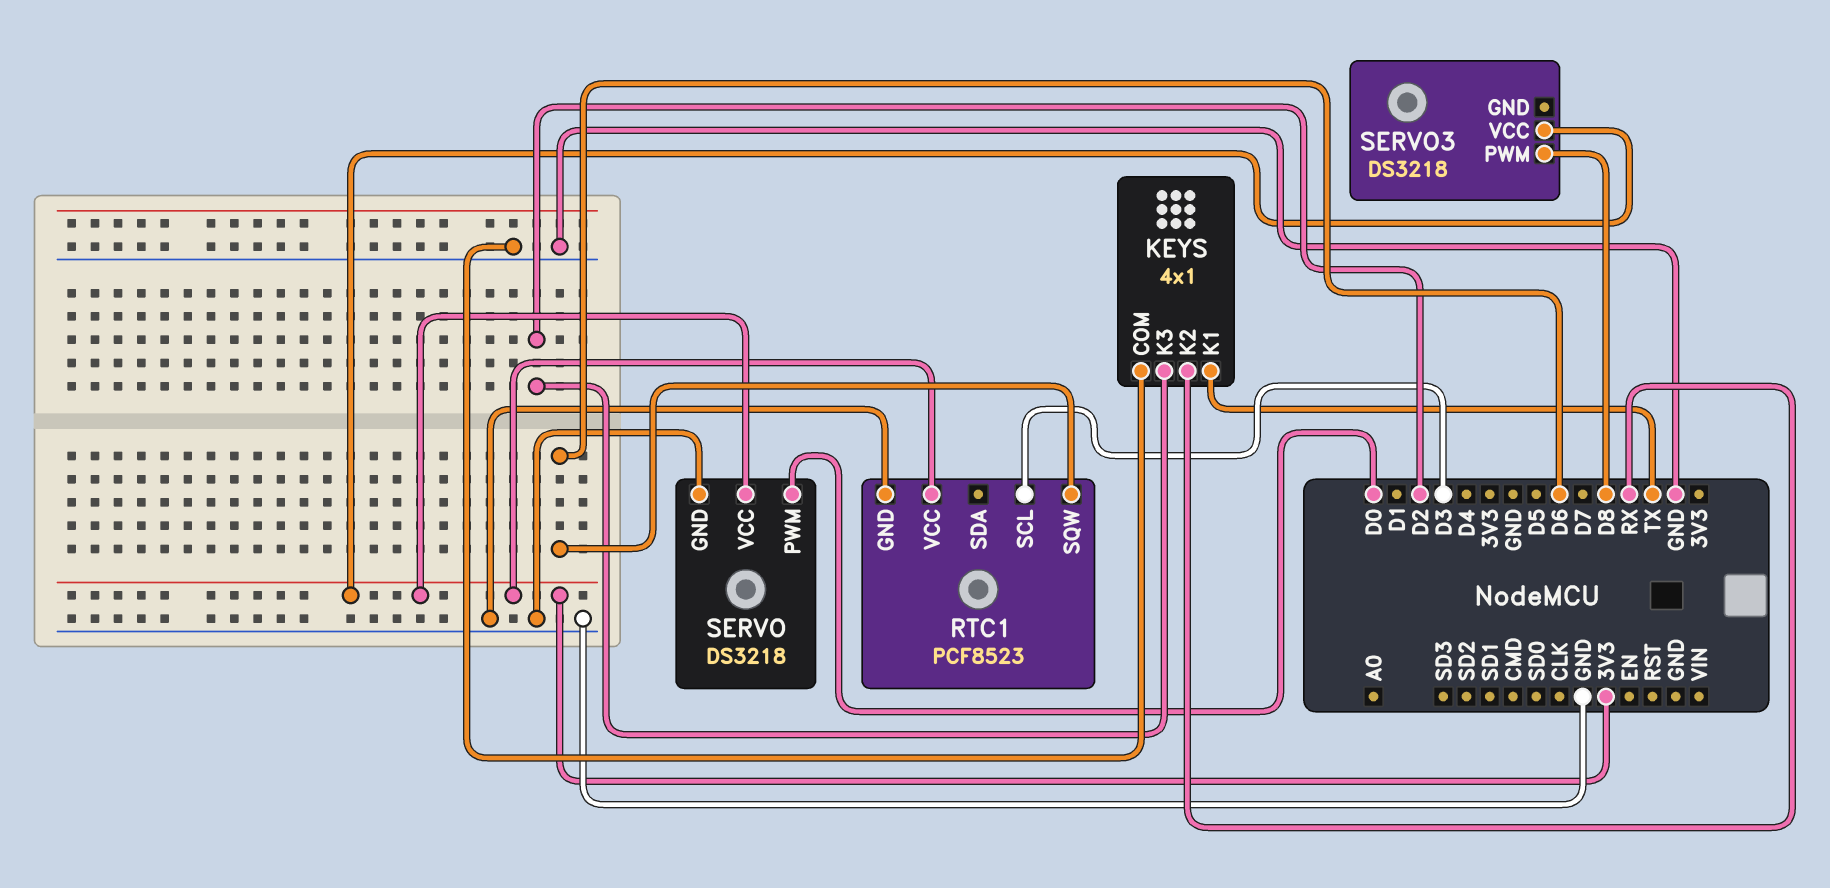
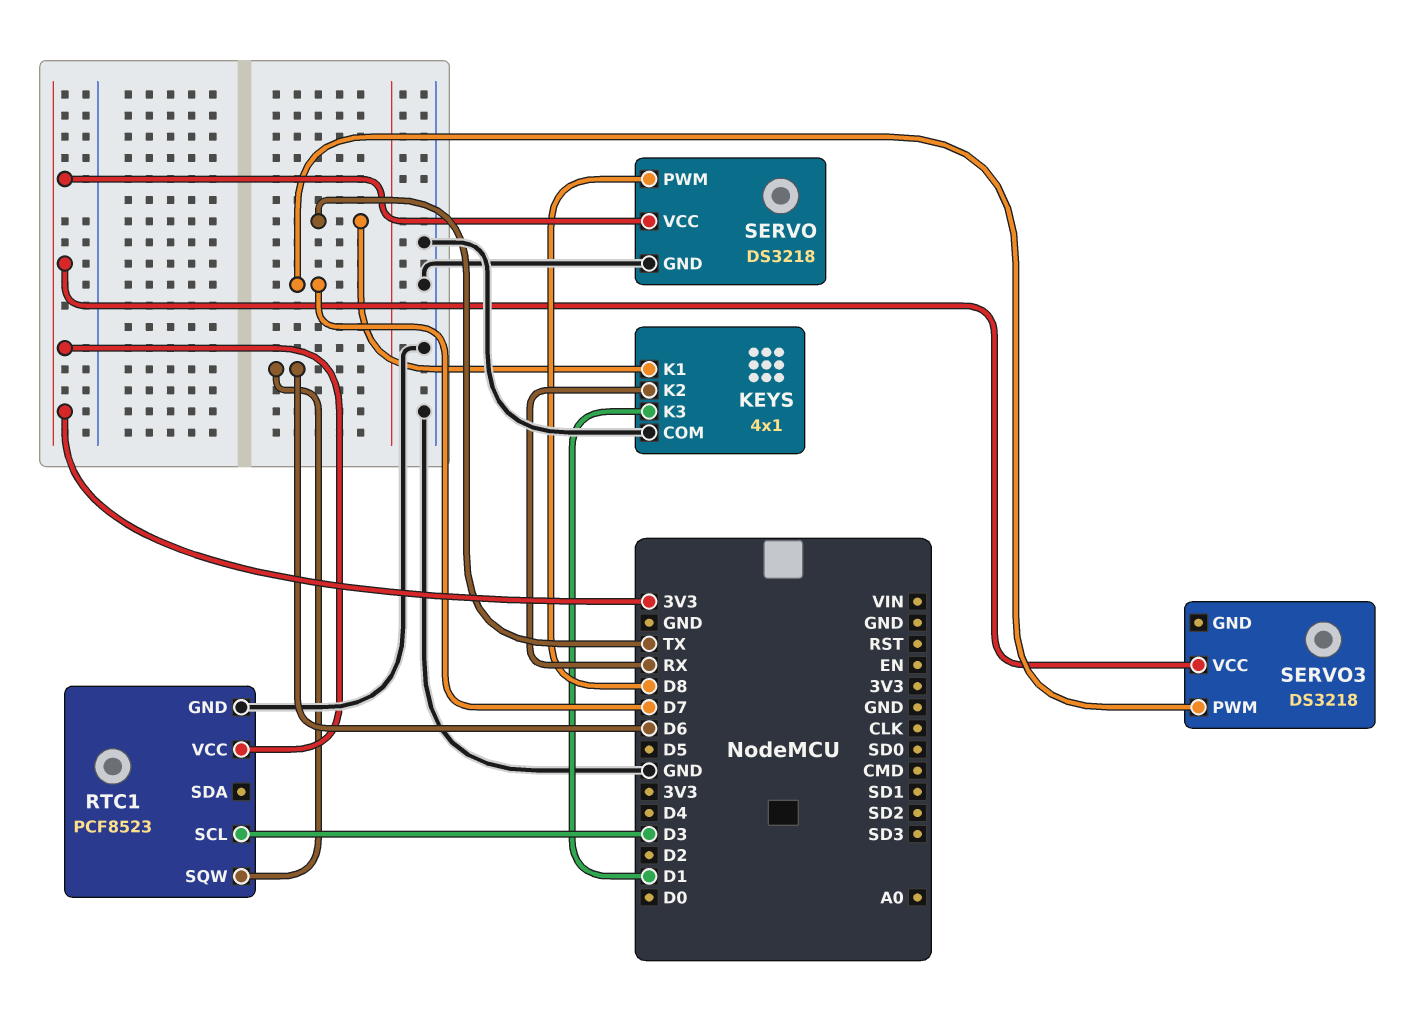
KEYS pin K3: D2 -> D1
SERVO pin PWM: D0 -> D8
SERVO3 pin PWM: D8 -> D7

